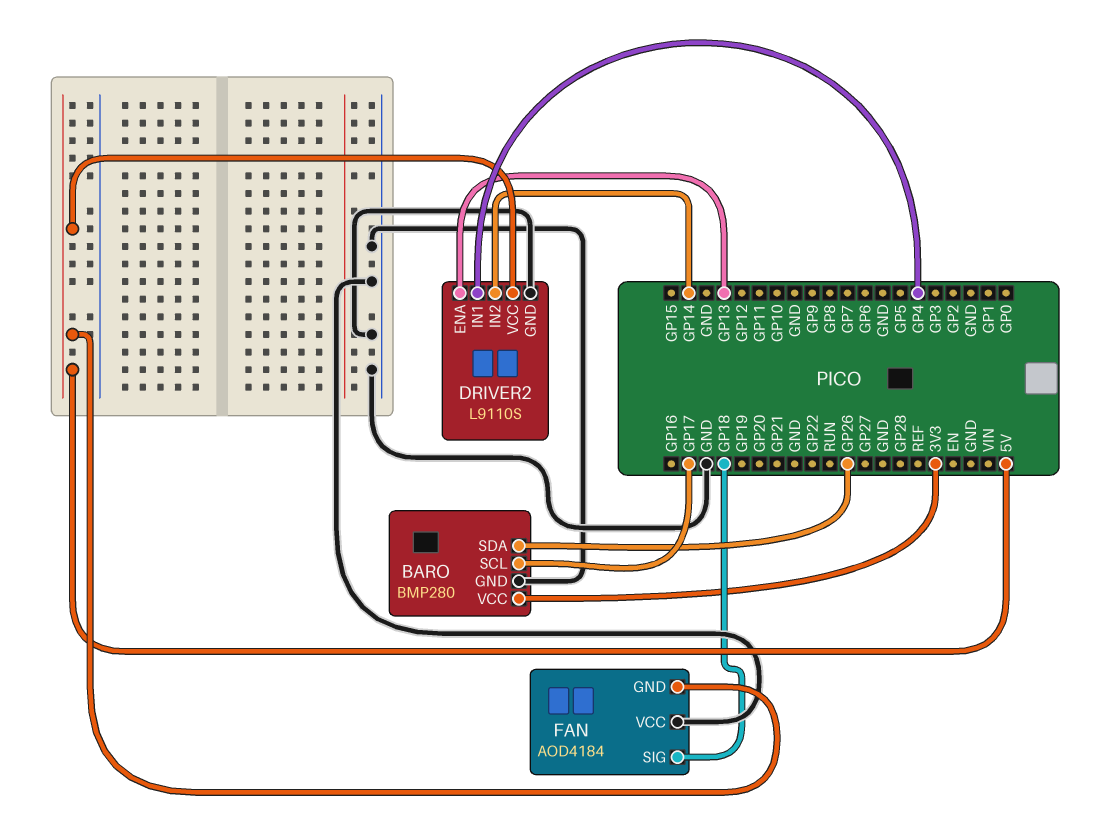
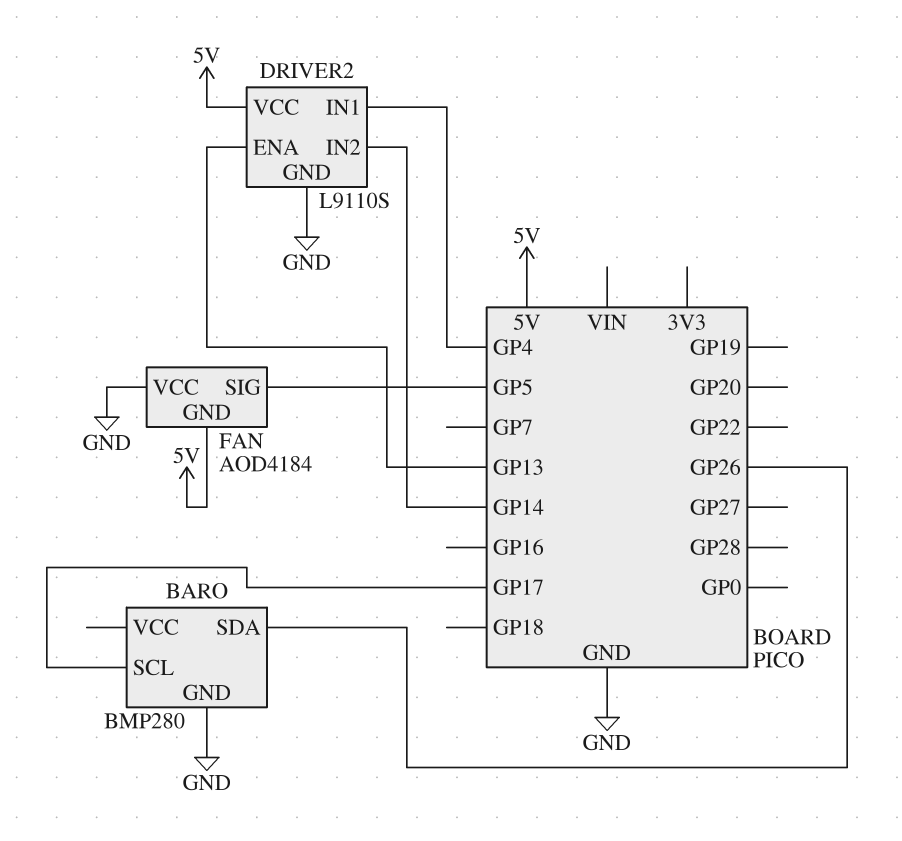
BARO pin VCC: 3V3 -> none
FAN pin SIG: GP18 -> GP5

